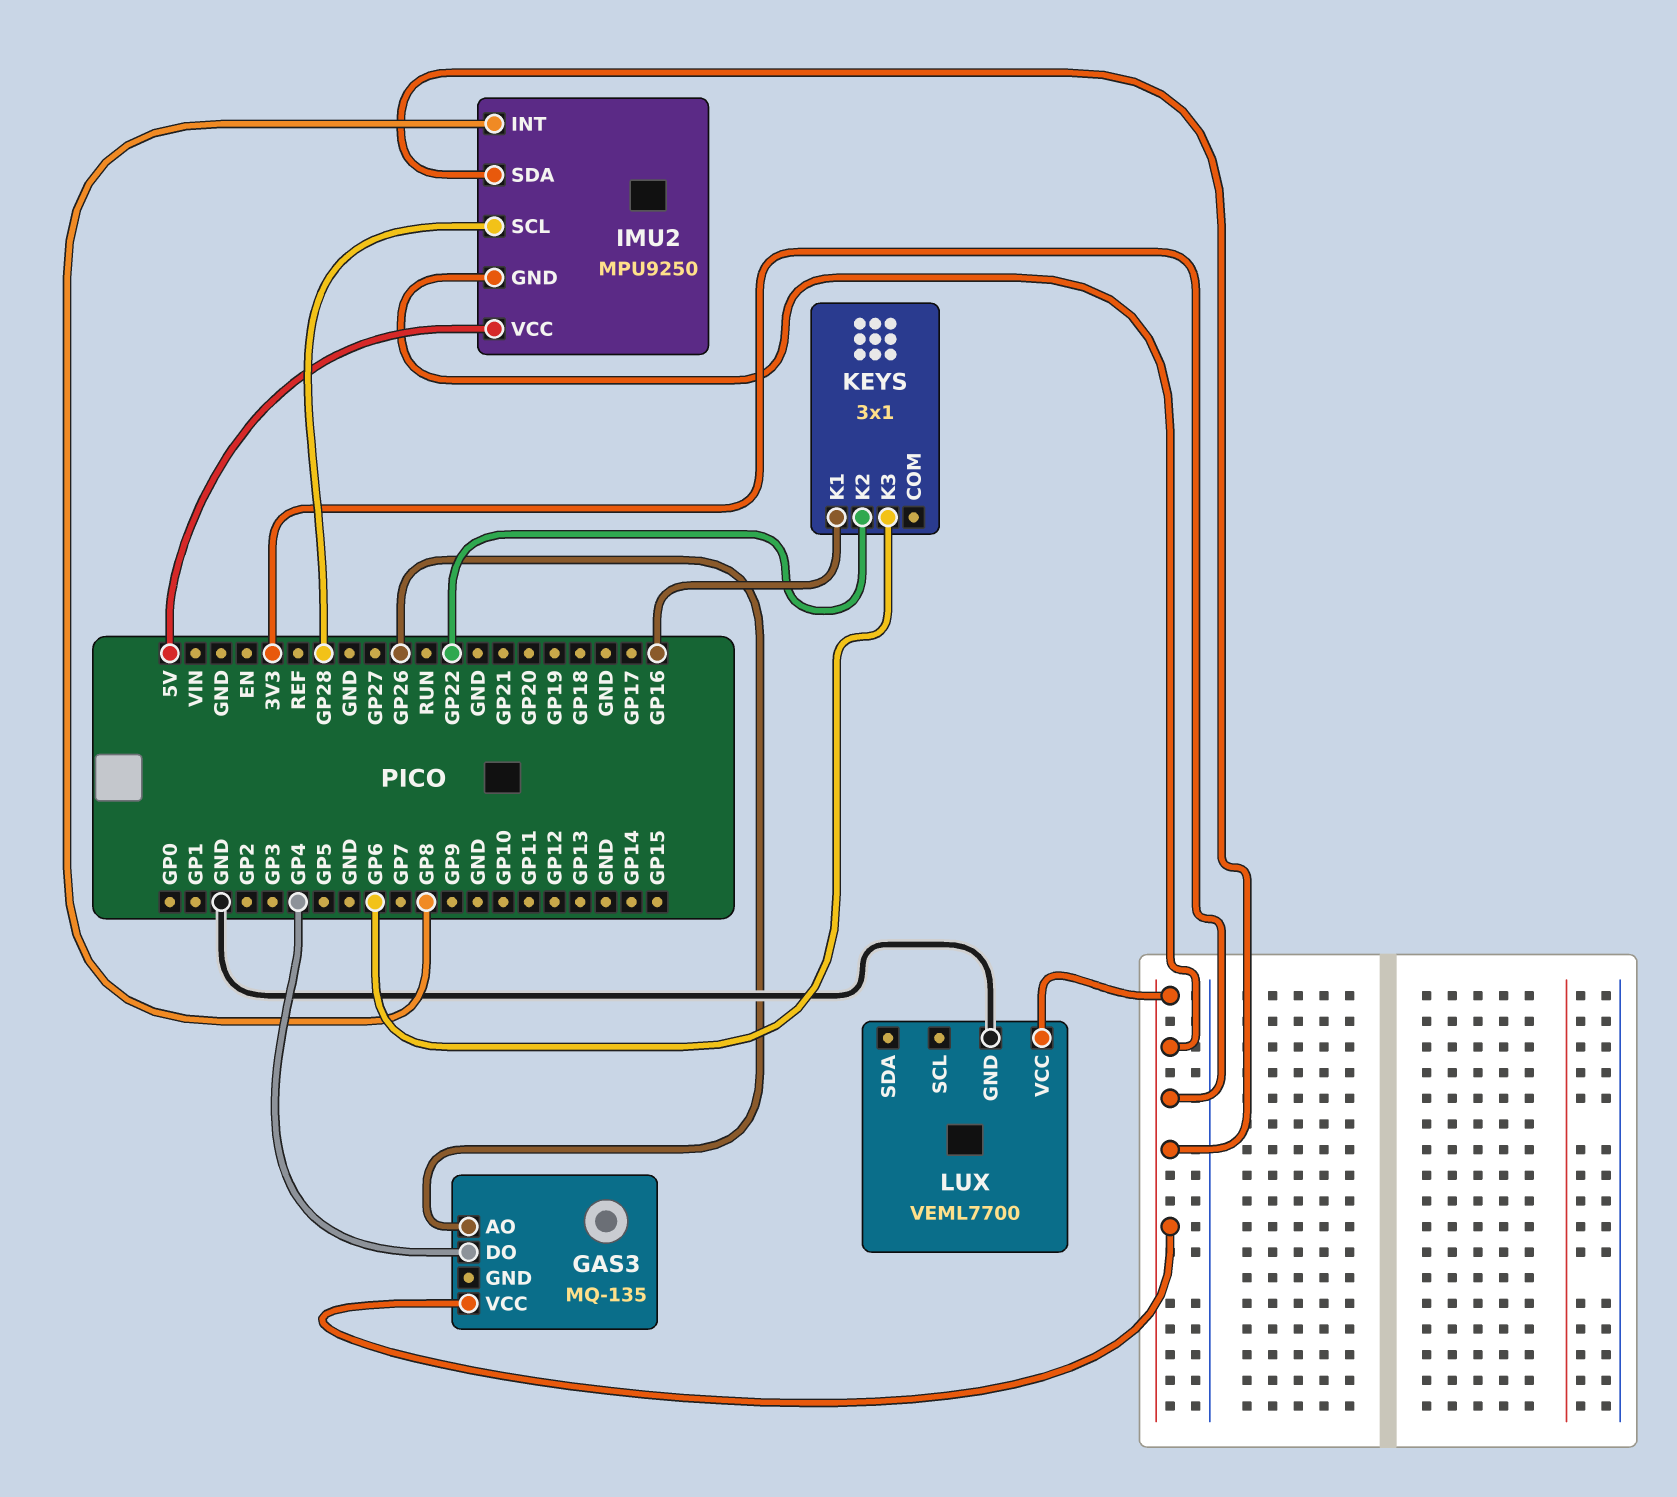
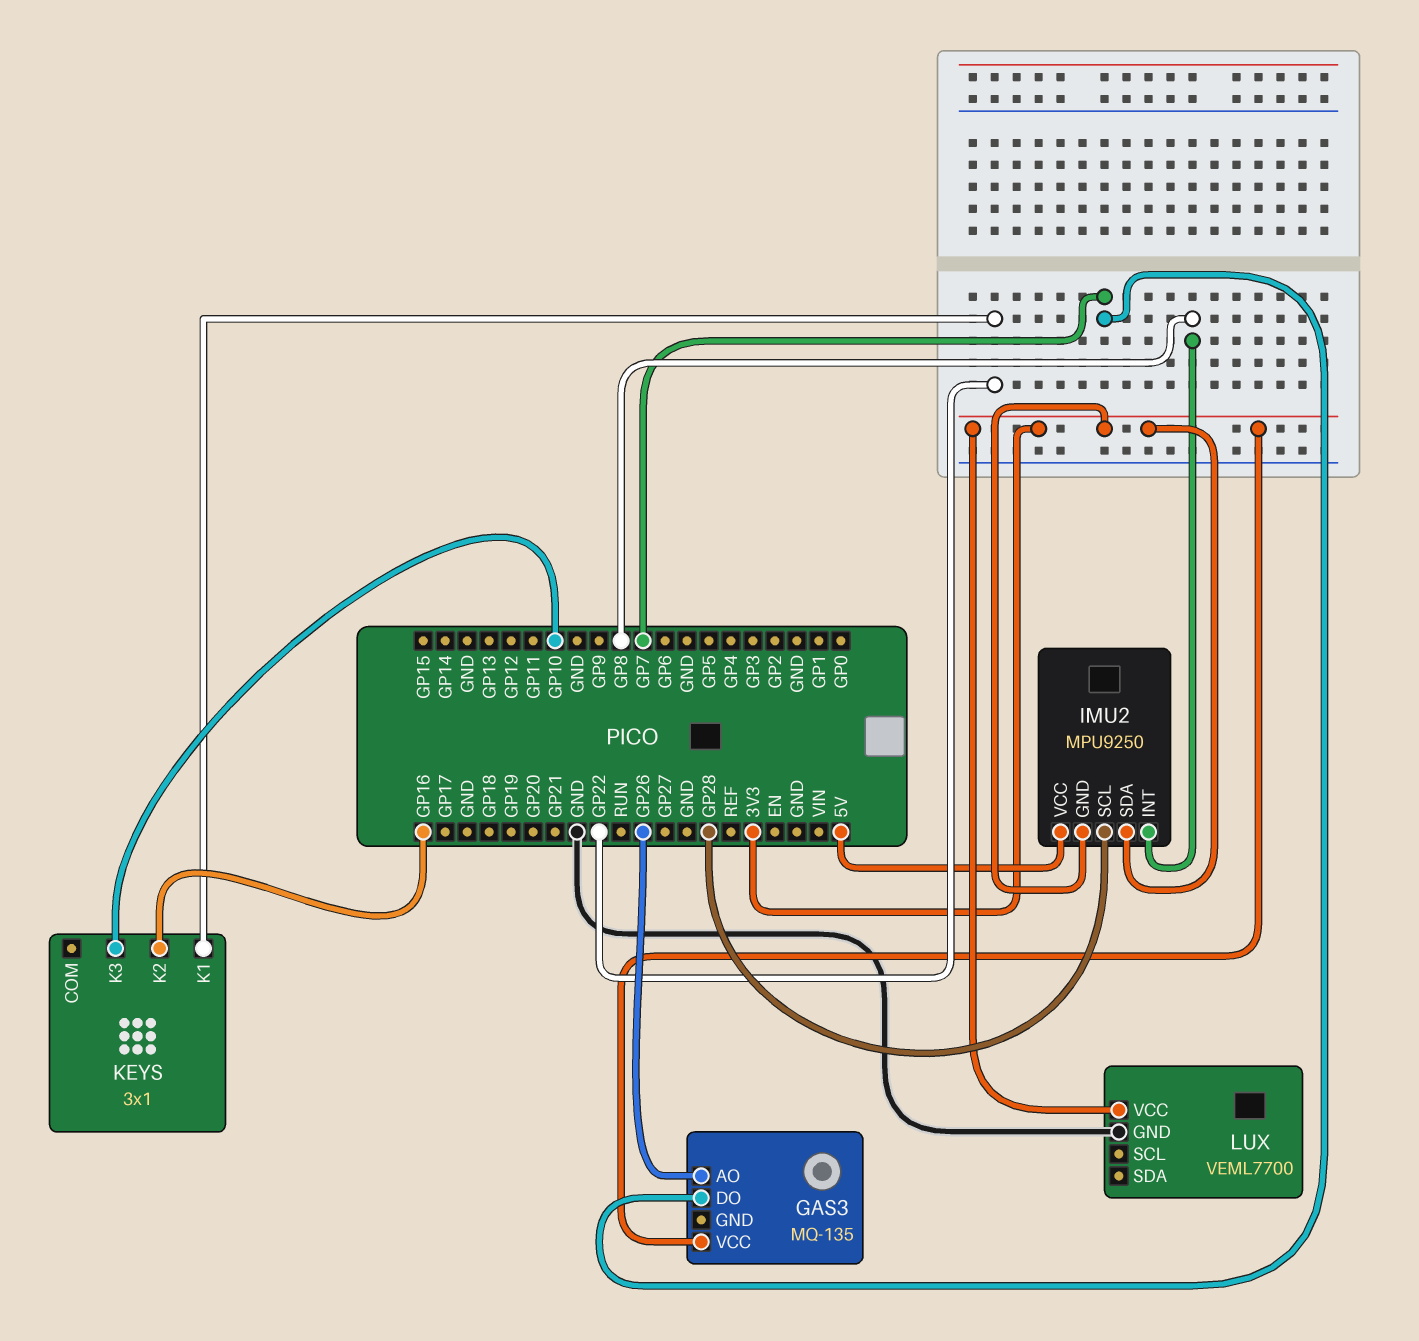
GAS3 pin DO: GP4 -> GP7
KEYS pin K1: GP16 -> GP22
KEYS pin K2: GP22 -> GP16
KEYS pin K3: GP6 -> GP10

